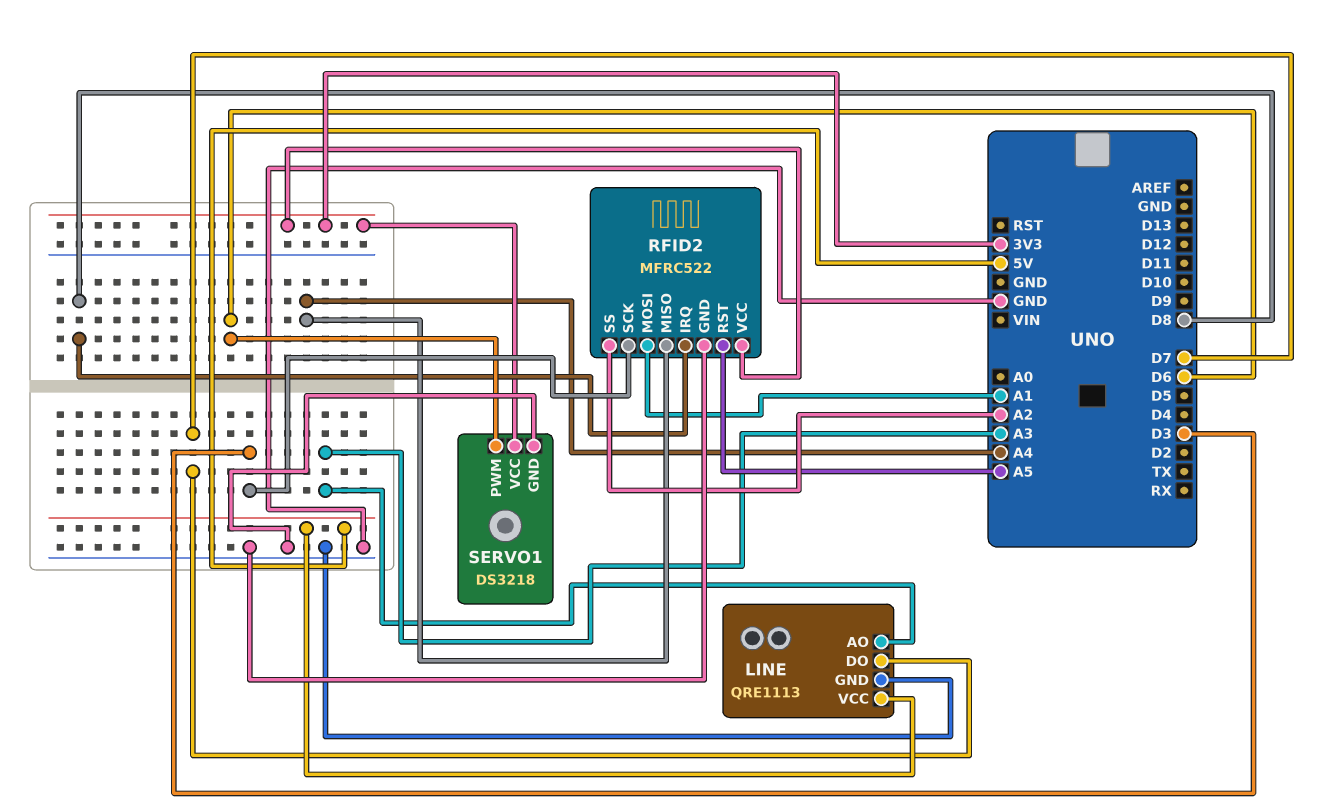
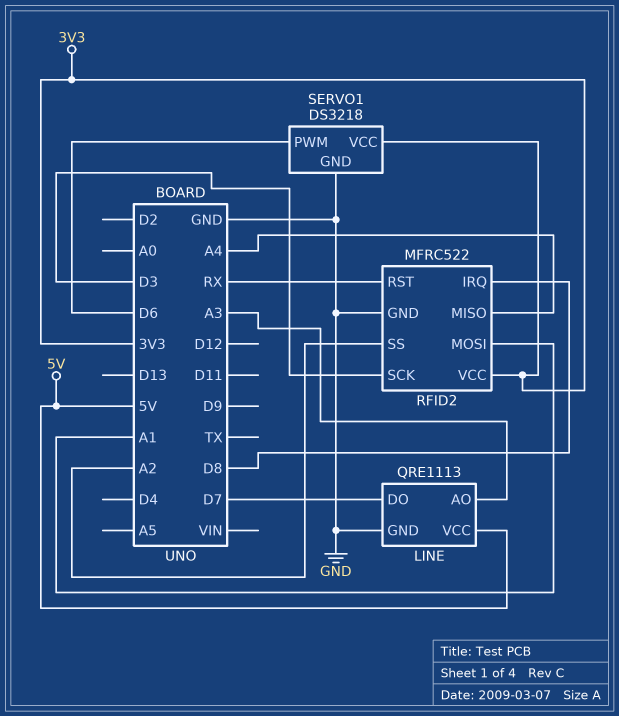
RFID2 pin RST: A5 -> RX

